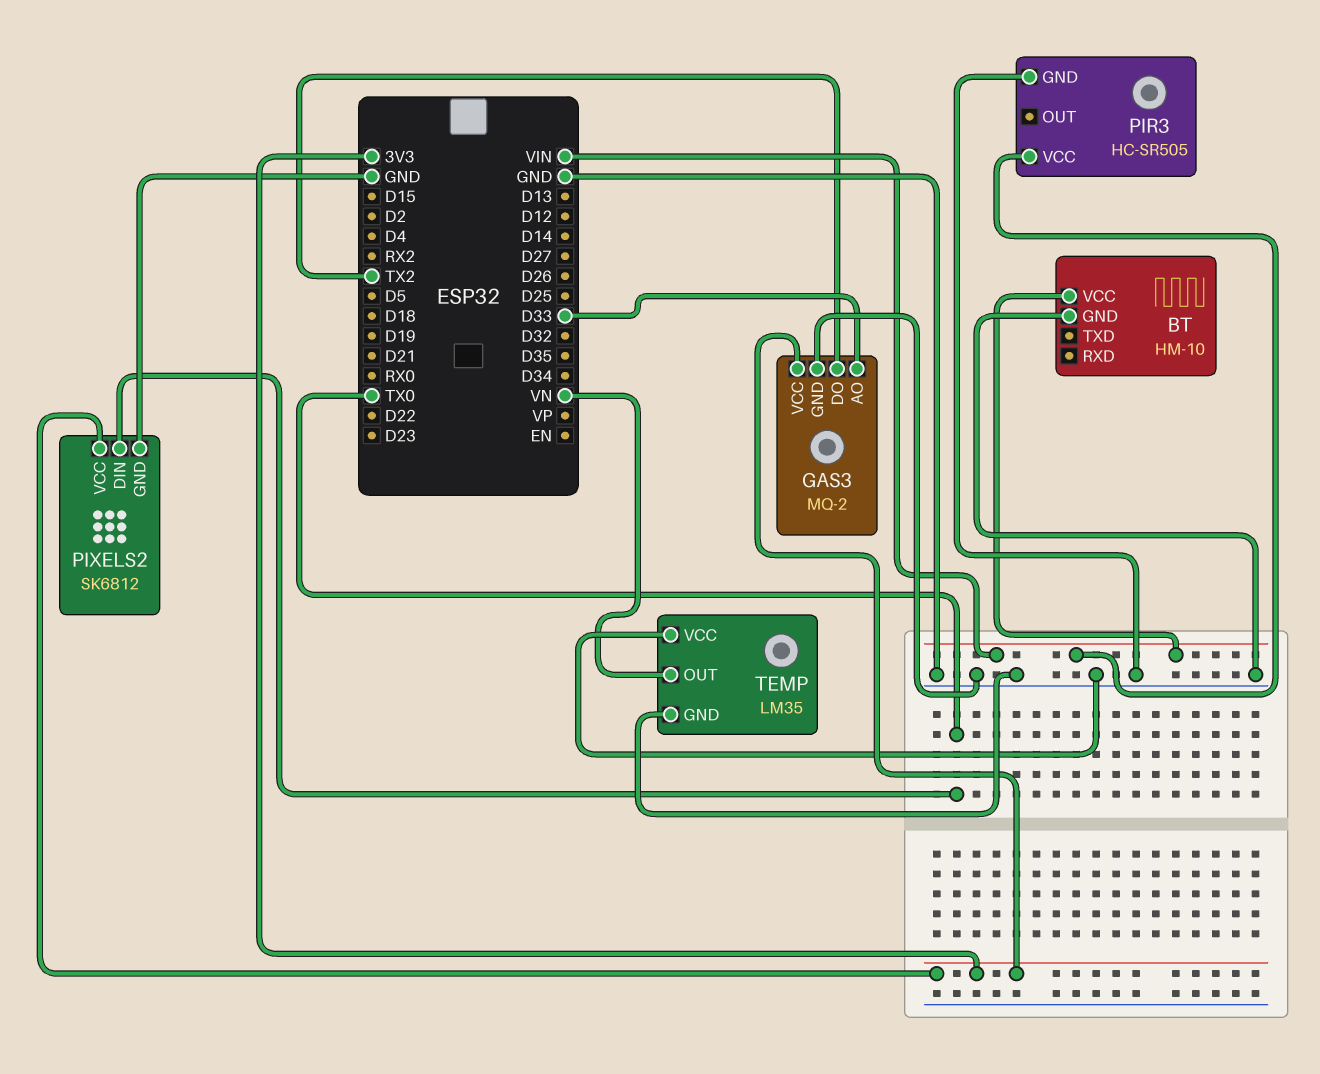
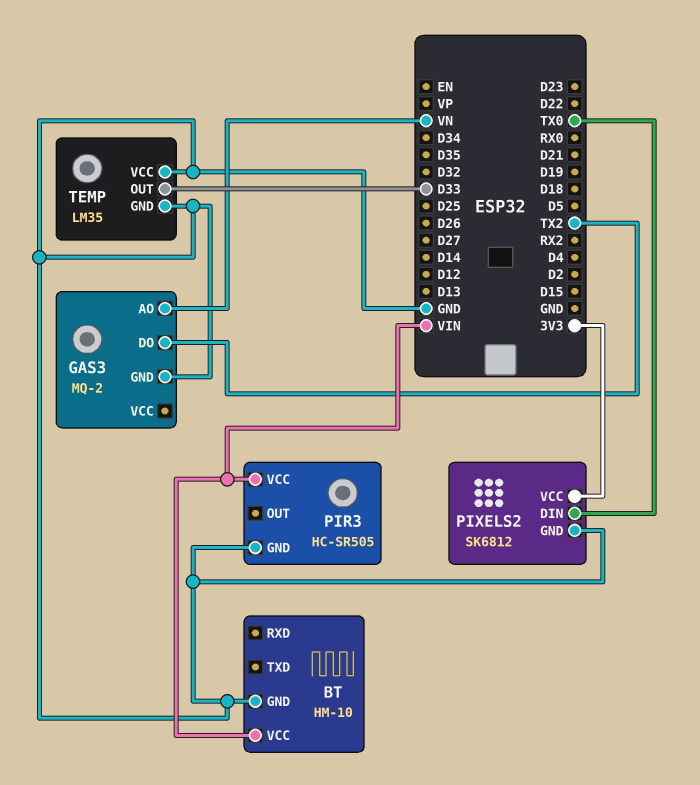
GAS3 pin AO: D33 -> VN
GAS3 pin VCC: 3V3 -> none
TEMP pin OUT: VN -> D33

